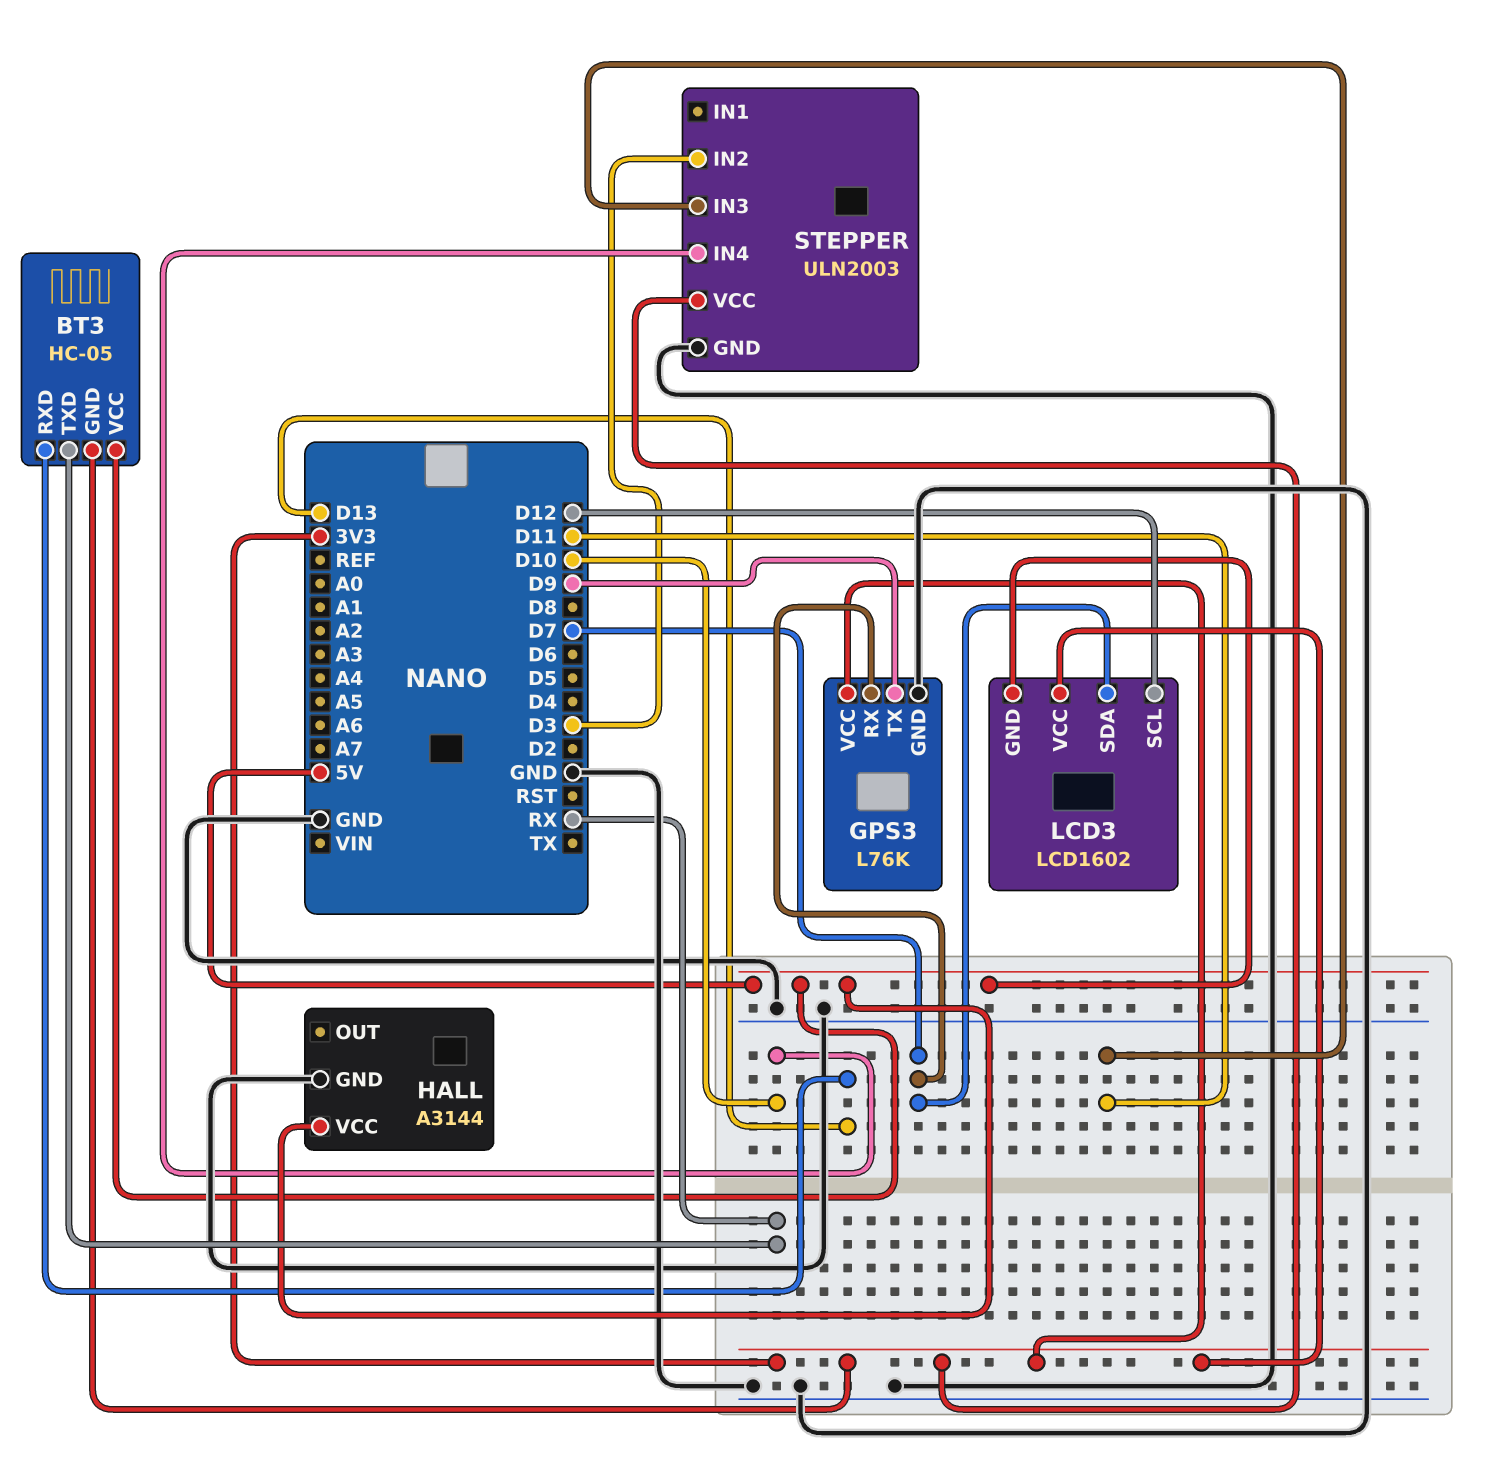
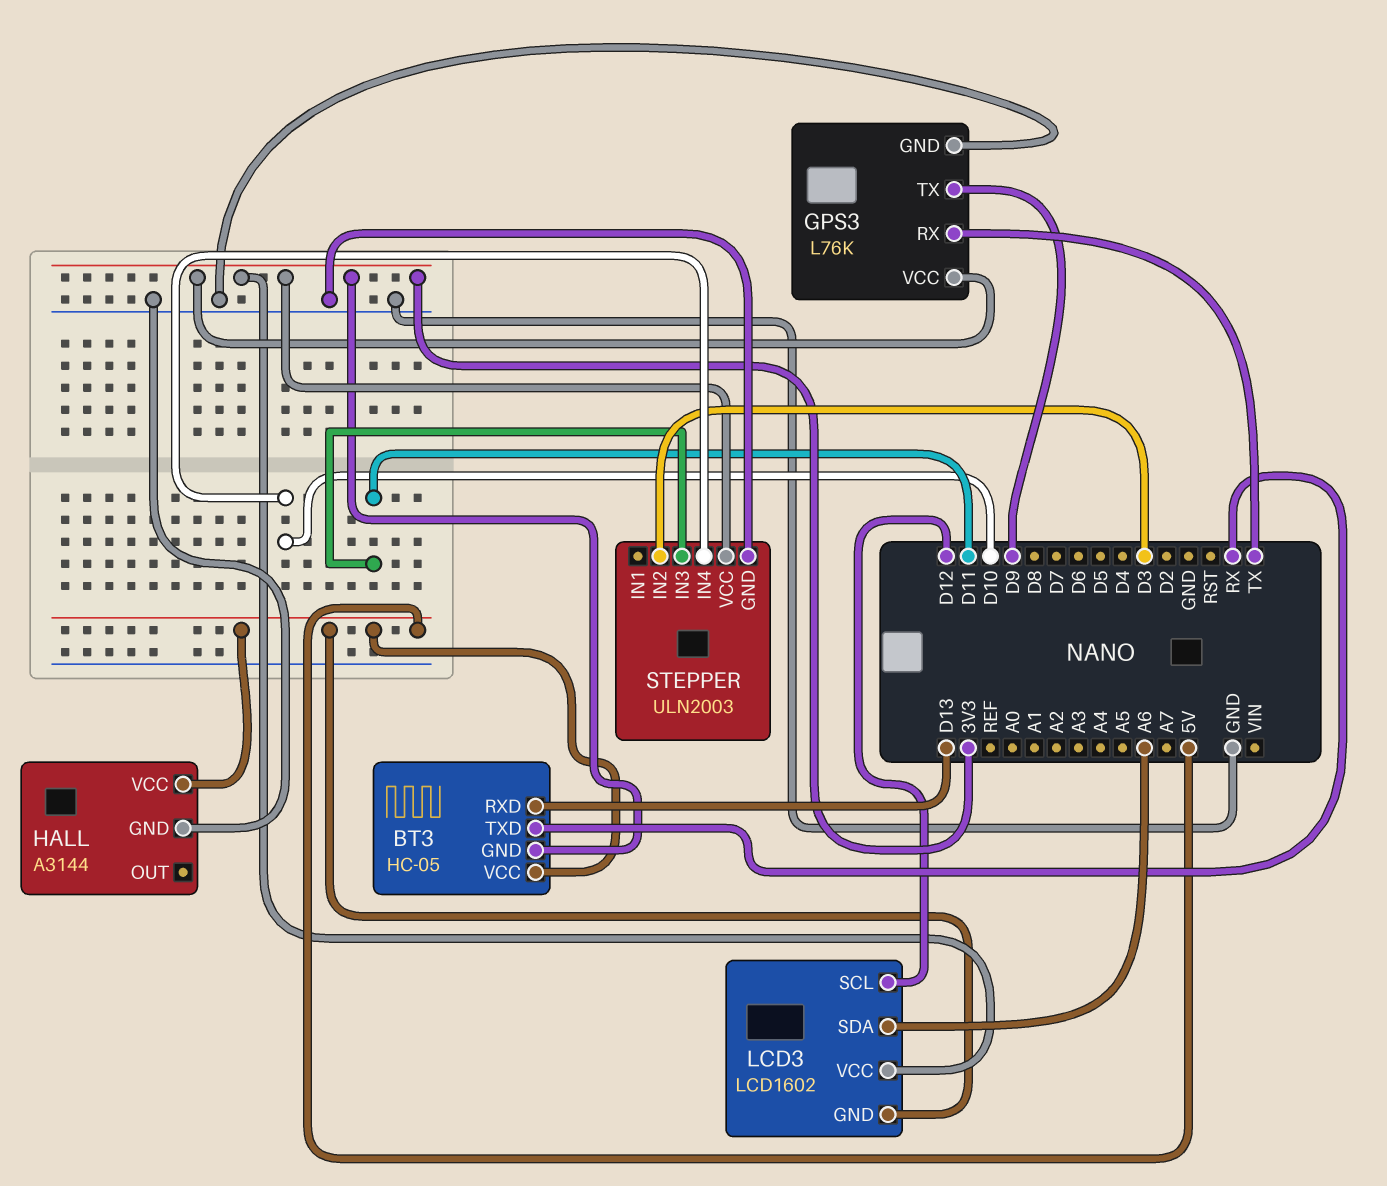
GPS3 pin RX: D7 -> TX
LCD3 pin SDA: D7 -> A6

